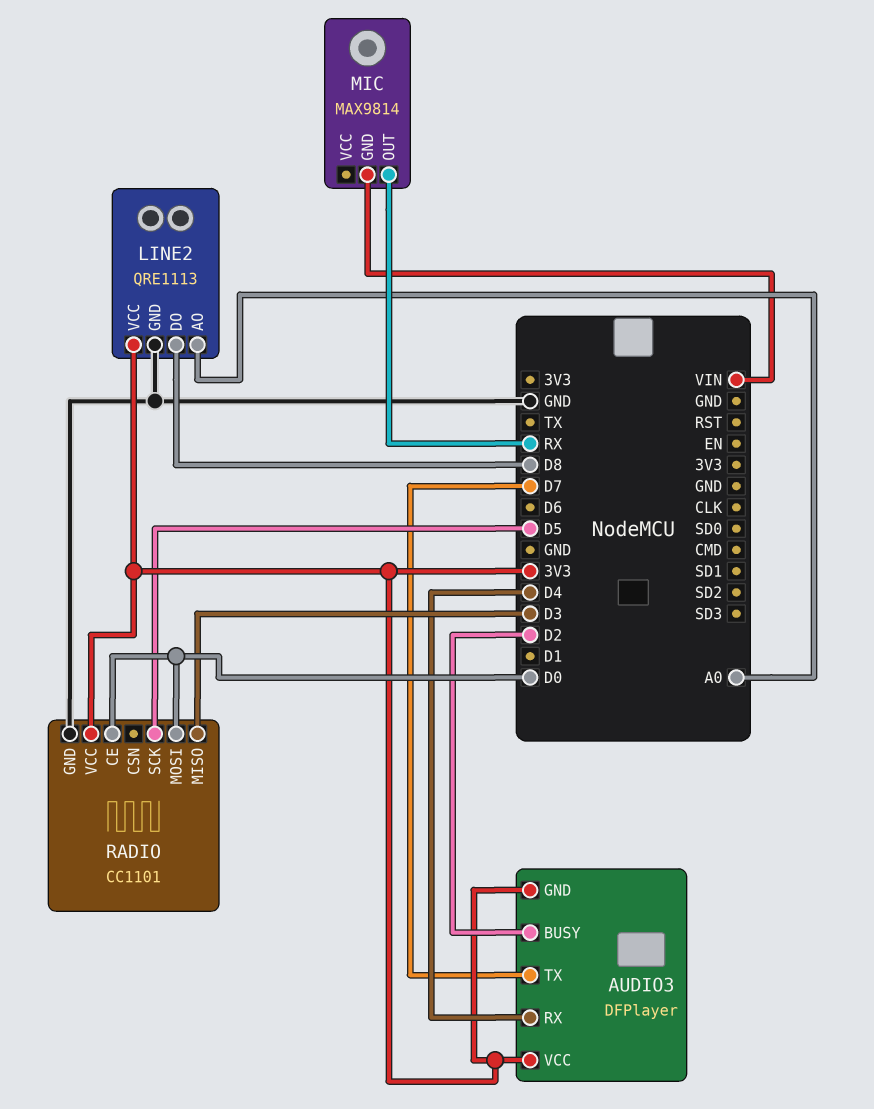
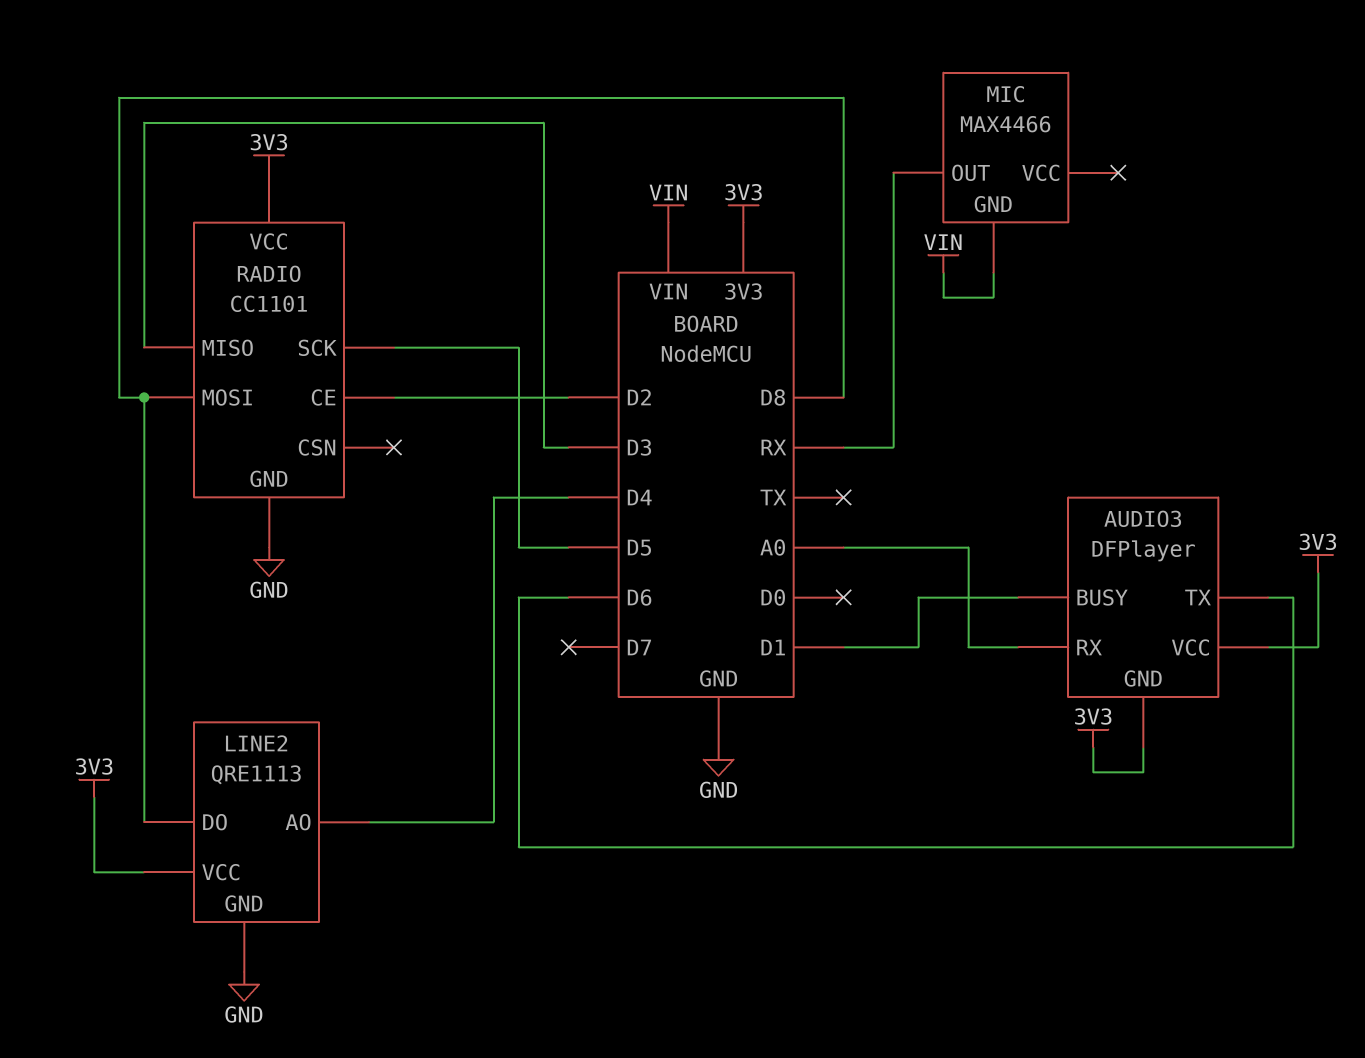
AUDIO3 pin BUSY: D2 -> D1
AUDIO3 pin RX: D4 -> A0
AUDIO3 pin TX: D7 -> D6
LINE2 pin AO: A0 -> D4
MIC: MAX9814 -> MAX4466
RADIO pin CE: D0 -> D2
RADIO pin MOSI: D0 -> D8

